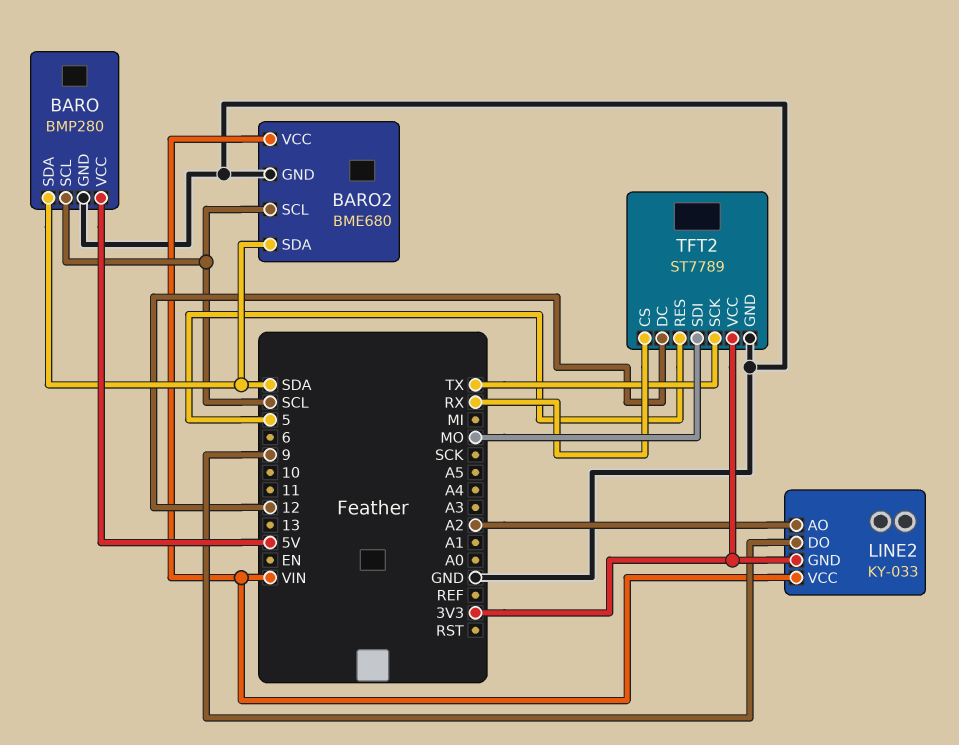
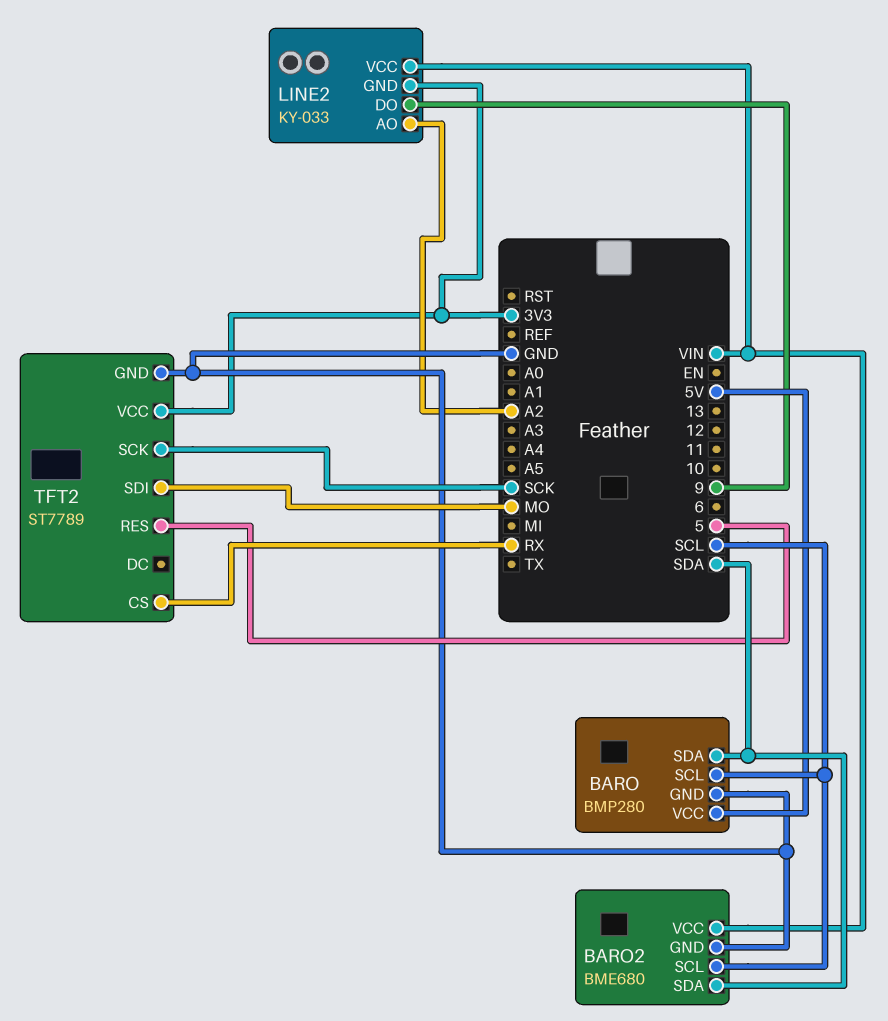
TFT2 pin DC: 12 -> none
TFT2 pin SCK: TX -> SCK

